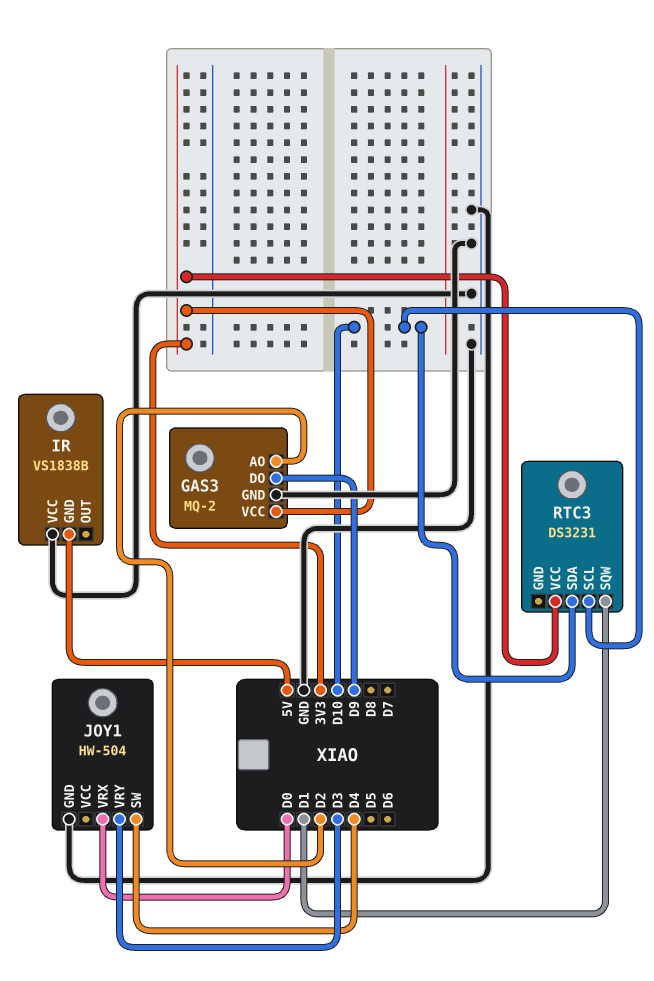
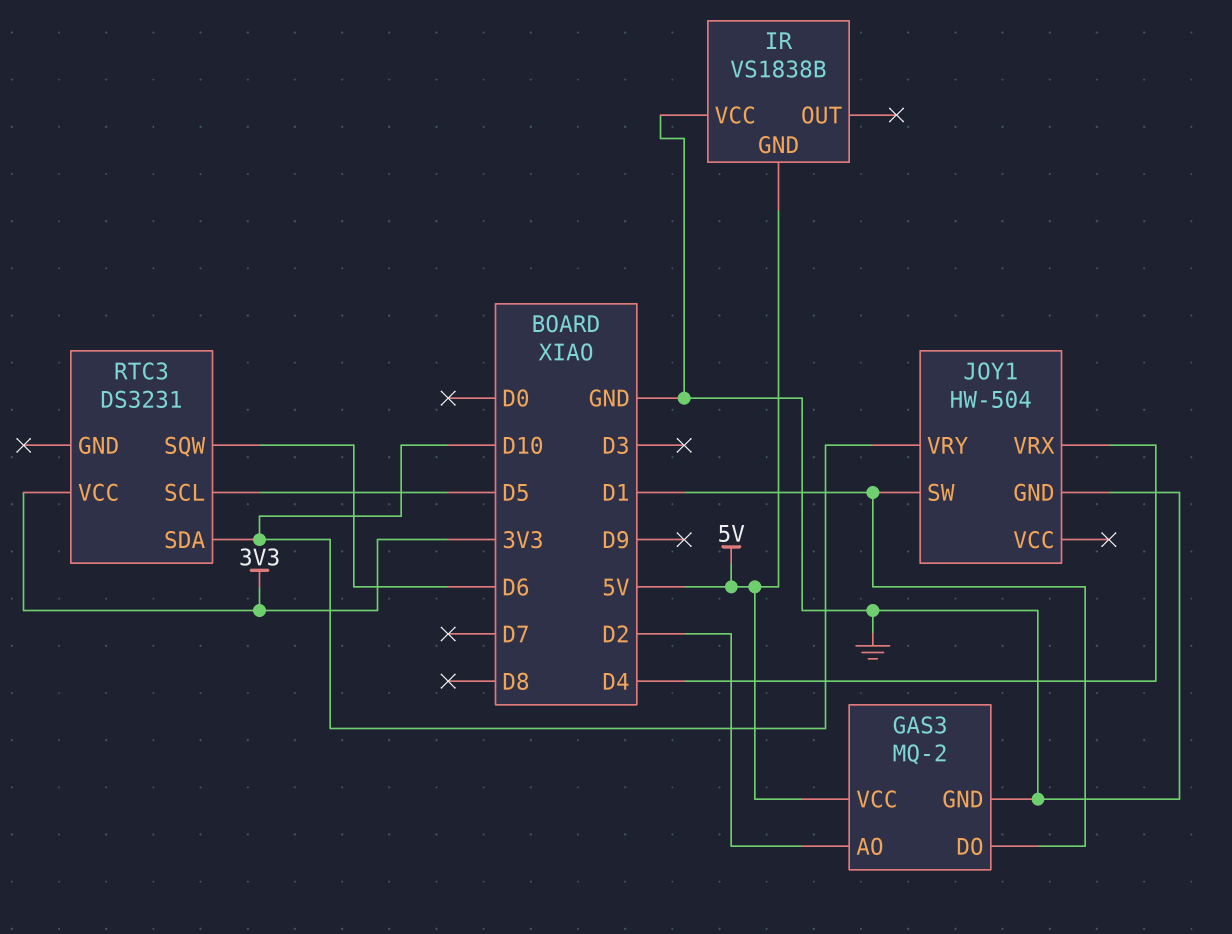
GAS3 pin DO: D9 -> D1
GAS3 pin VCC: 3V3 -> 5V
JOY1 pin SW: D4 -> D1
JOY1 pin VRX: D0 -> D4
JOY1 pin VRY: D3 -> D10
RTC3 pin SCL: D10 -> D5
RTC3 pin SQW: D1 -> D6

